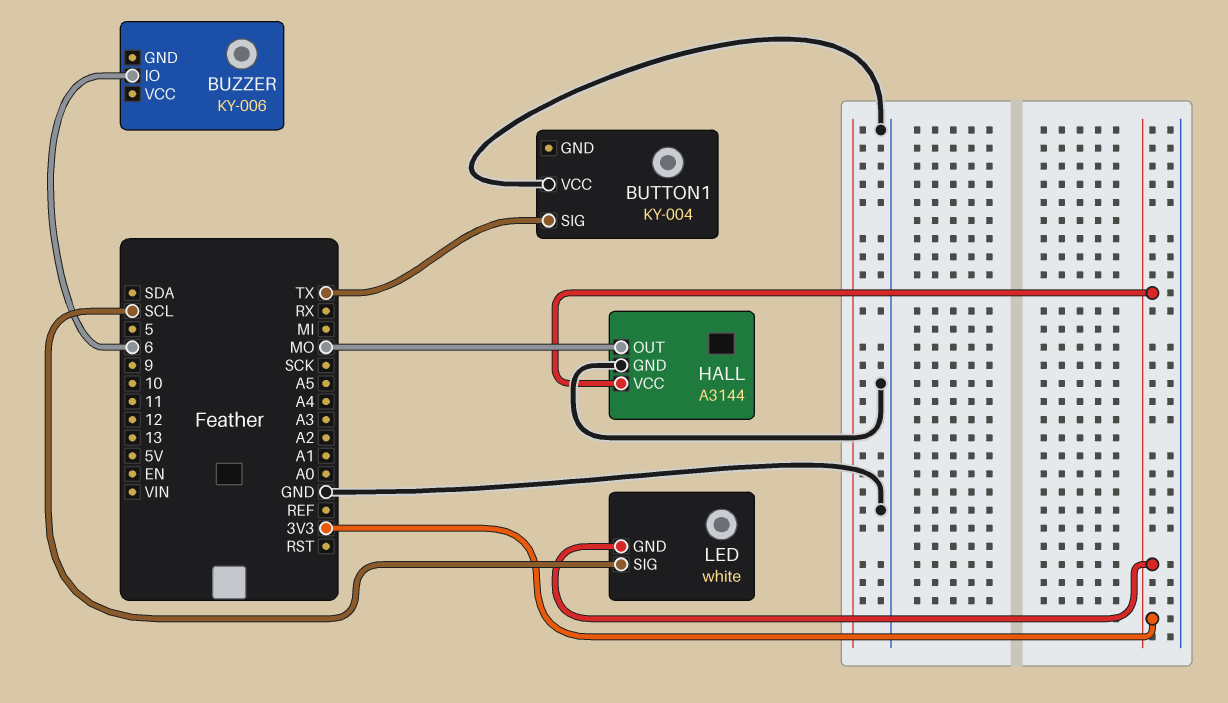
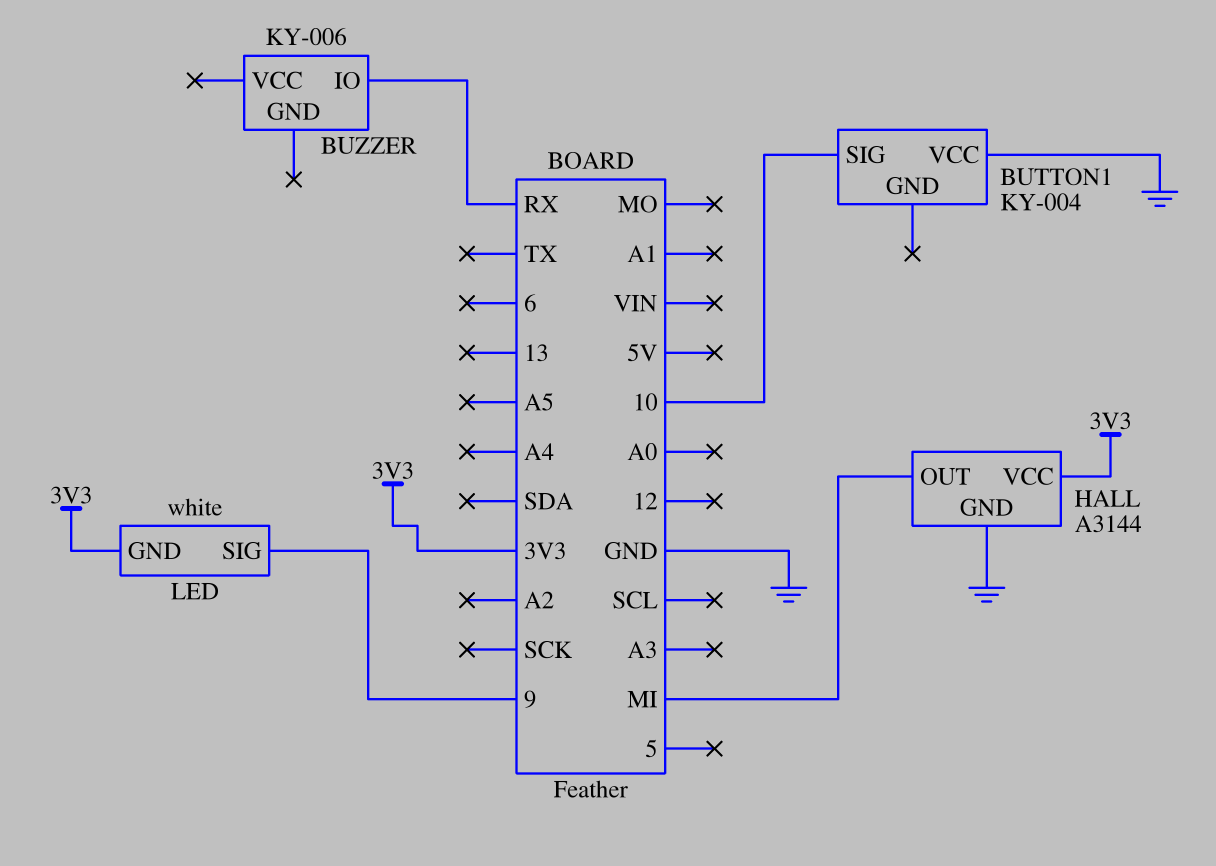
BUTTON1 pin SIG: TX -> 10
BUZZER pin IO: 6 -> RX
HALL pin OUT: MO -> MI
LED pin SIG: SCL -> 9

